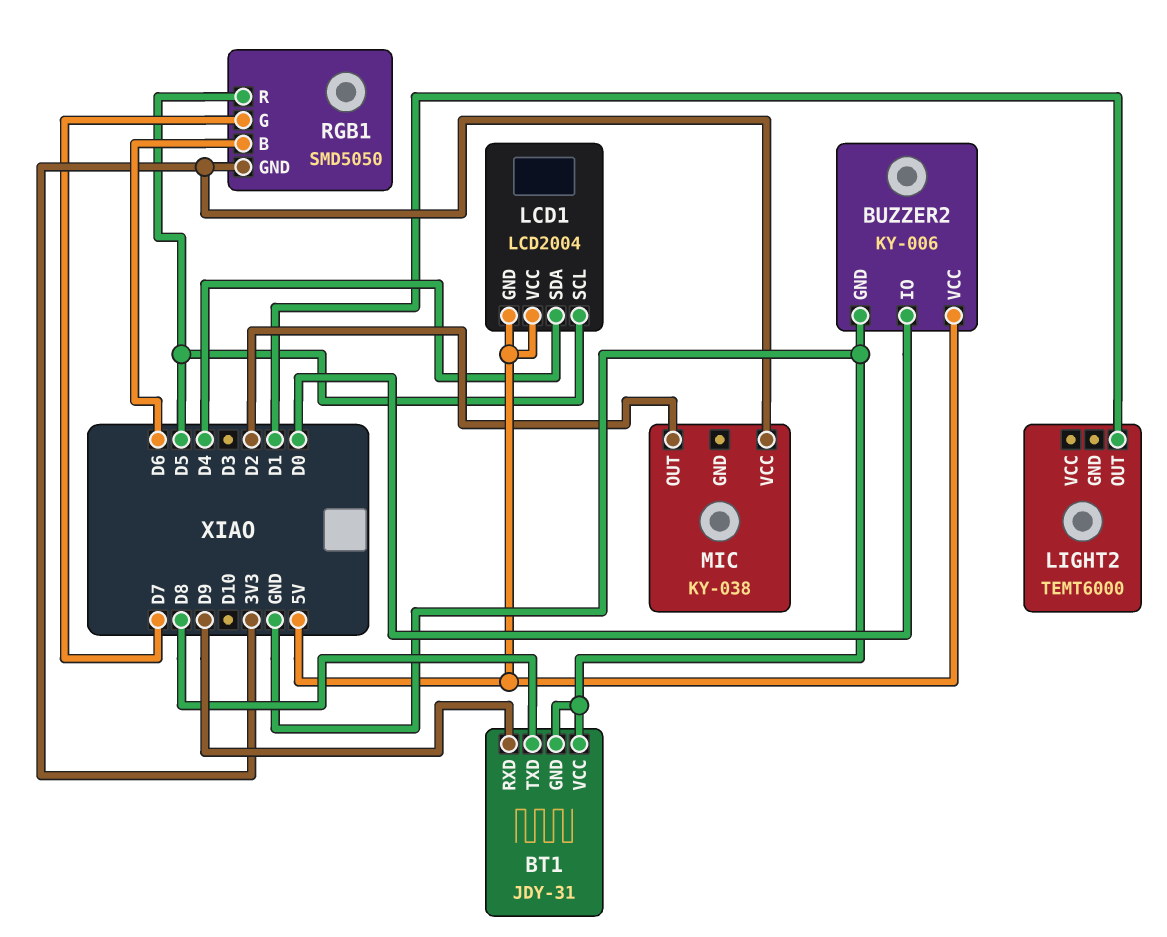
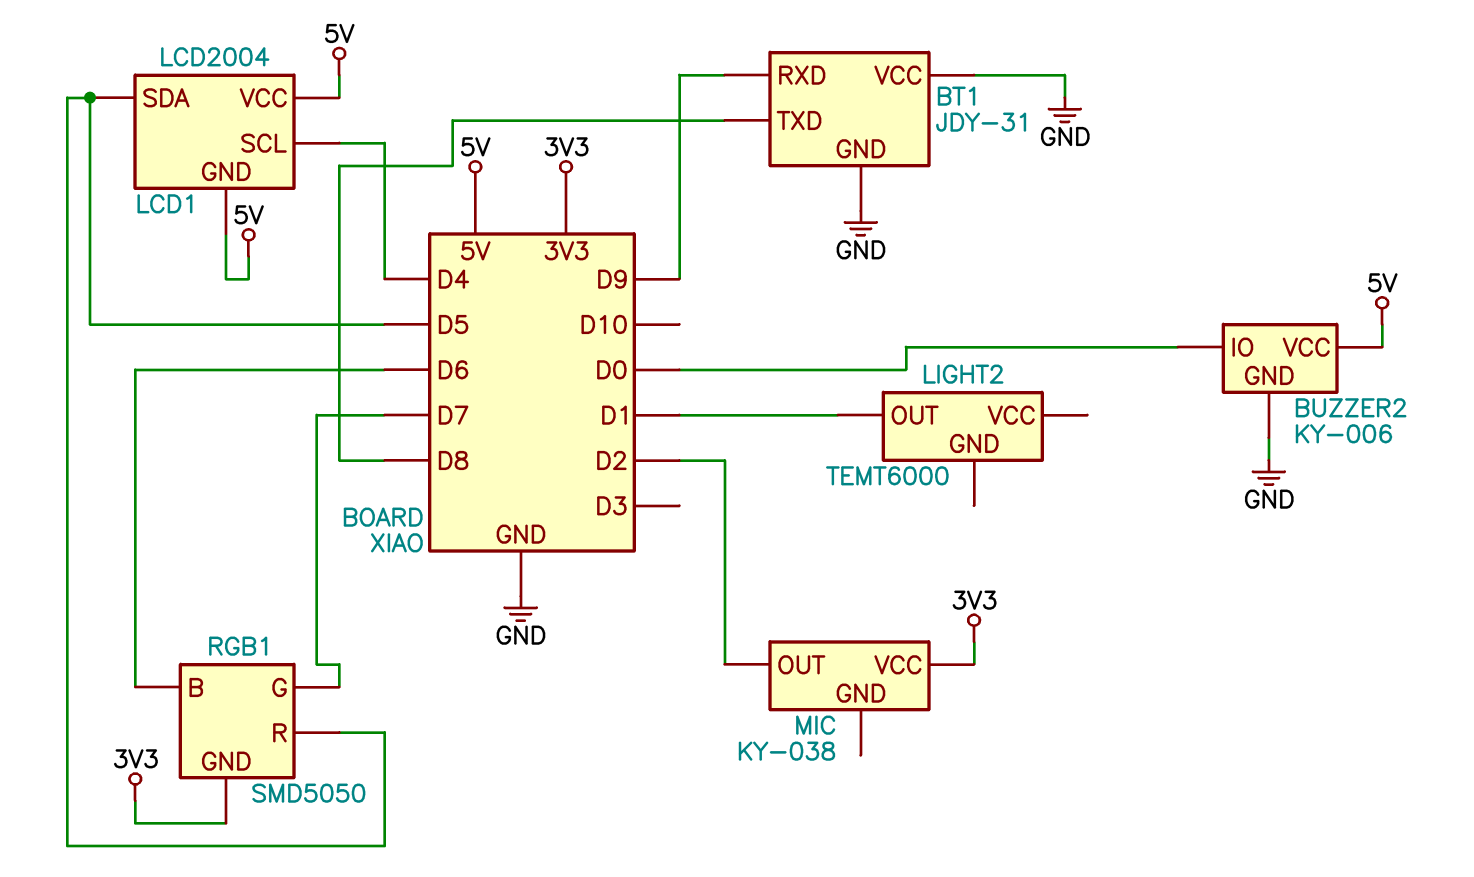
LCD1 pin SCL: D5 -> D4
LCD1 pin SDA: D4 -> D5

